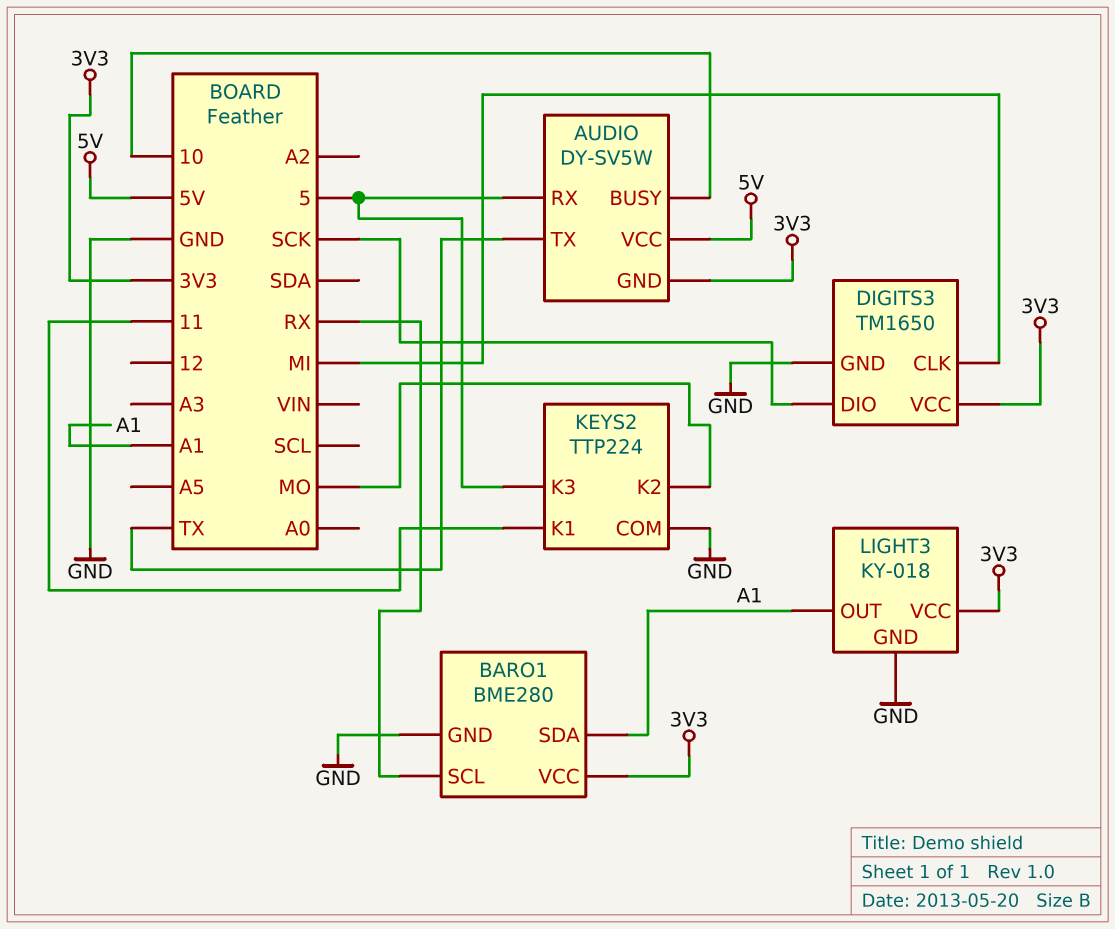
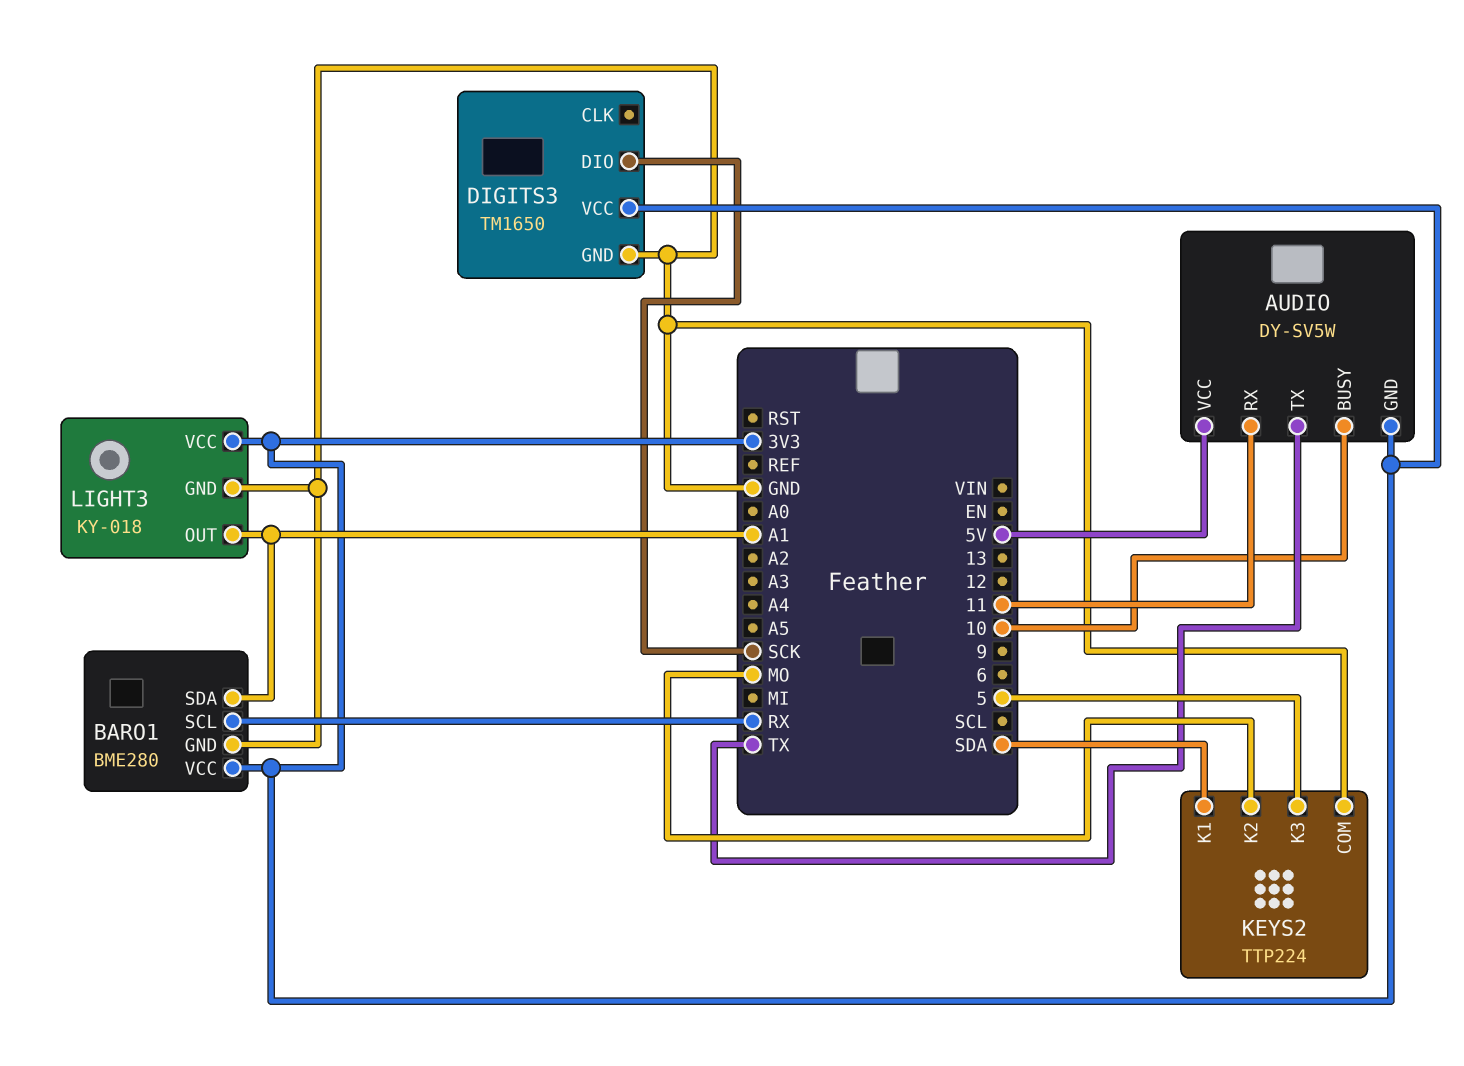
AUDIO pin RX: 5 -> 11
DIGITS3 pin CLK: MI -> none
KEYS2 pin K1: 11 -> SDA

